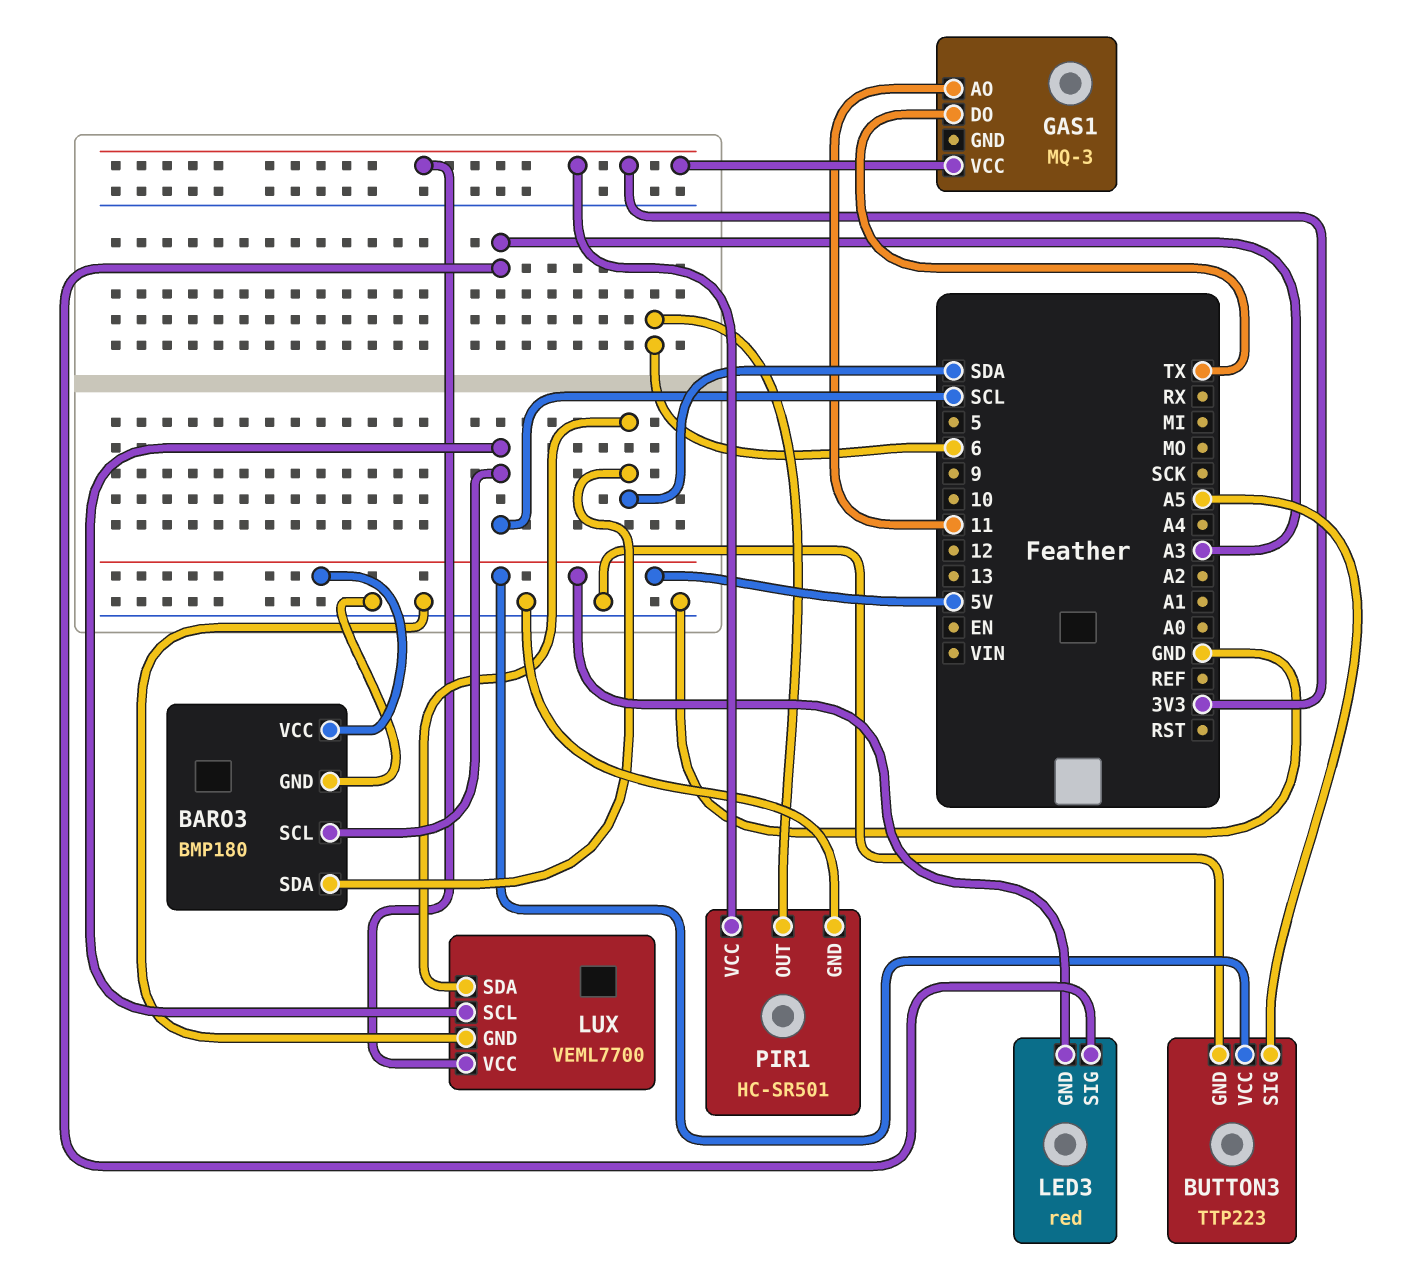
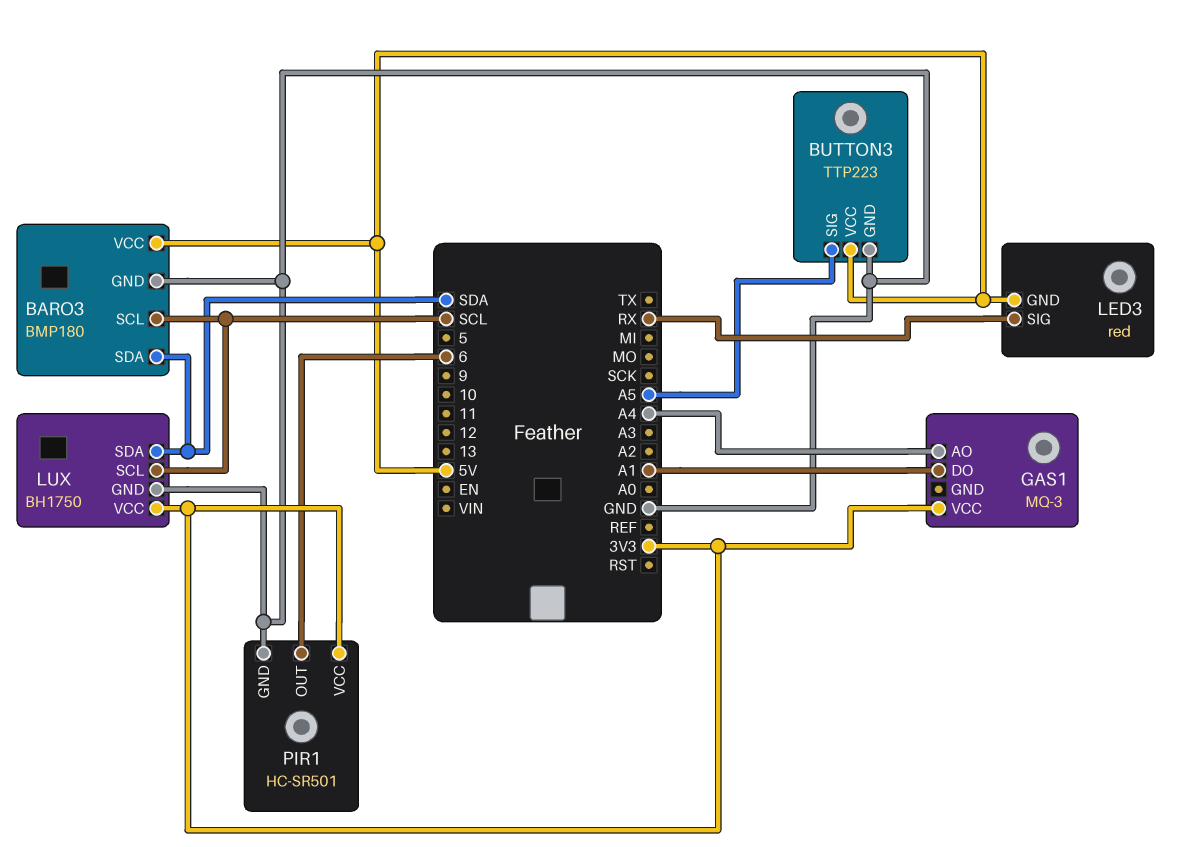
GAS1 pin AO: 11 -> A4
GAS1 pin DO: TX -> A1
LED3 pin SIG: A3 -> RX
LUX: VEML7700 -> BH1750

